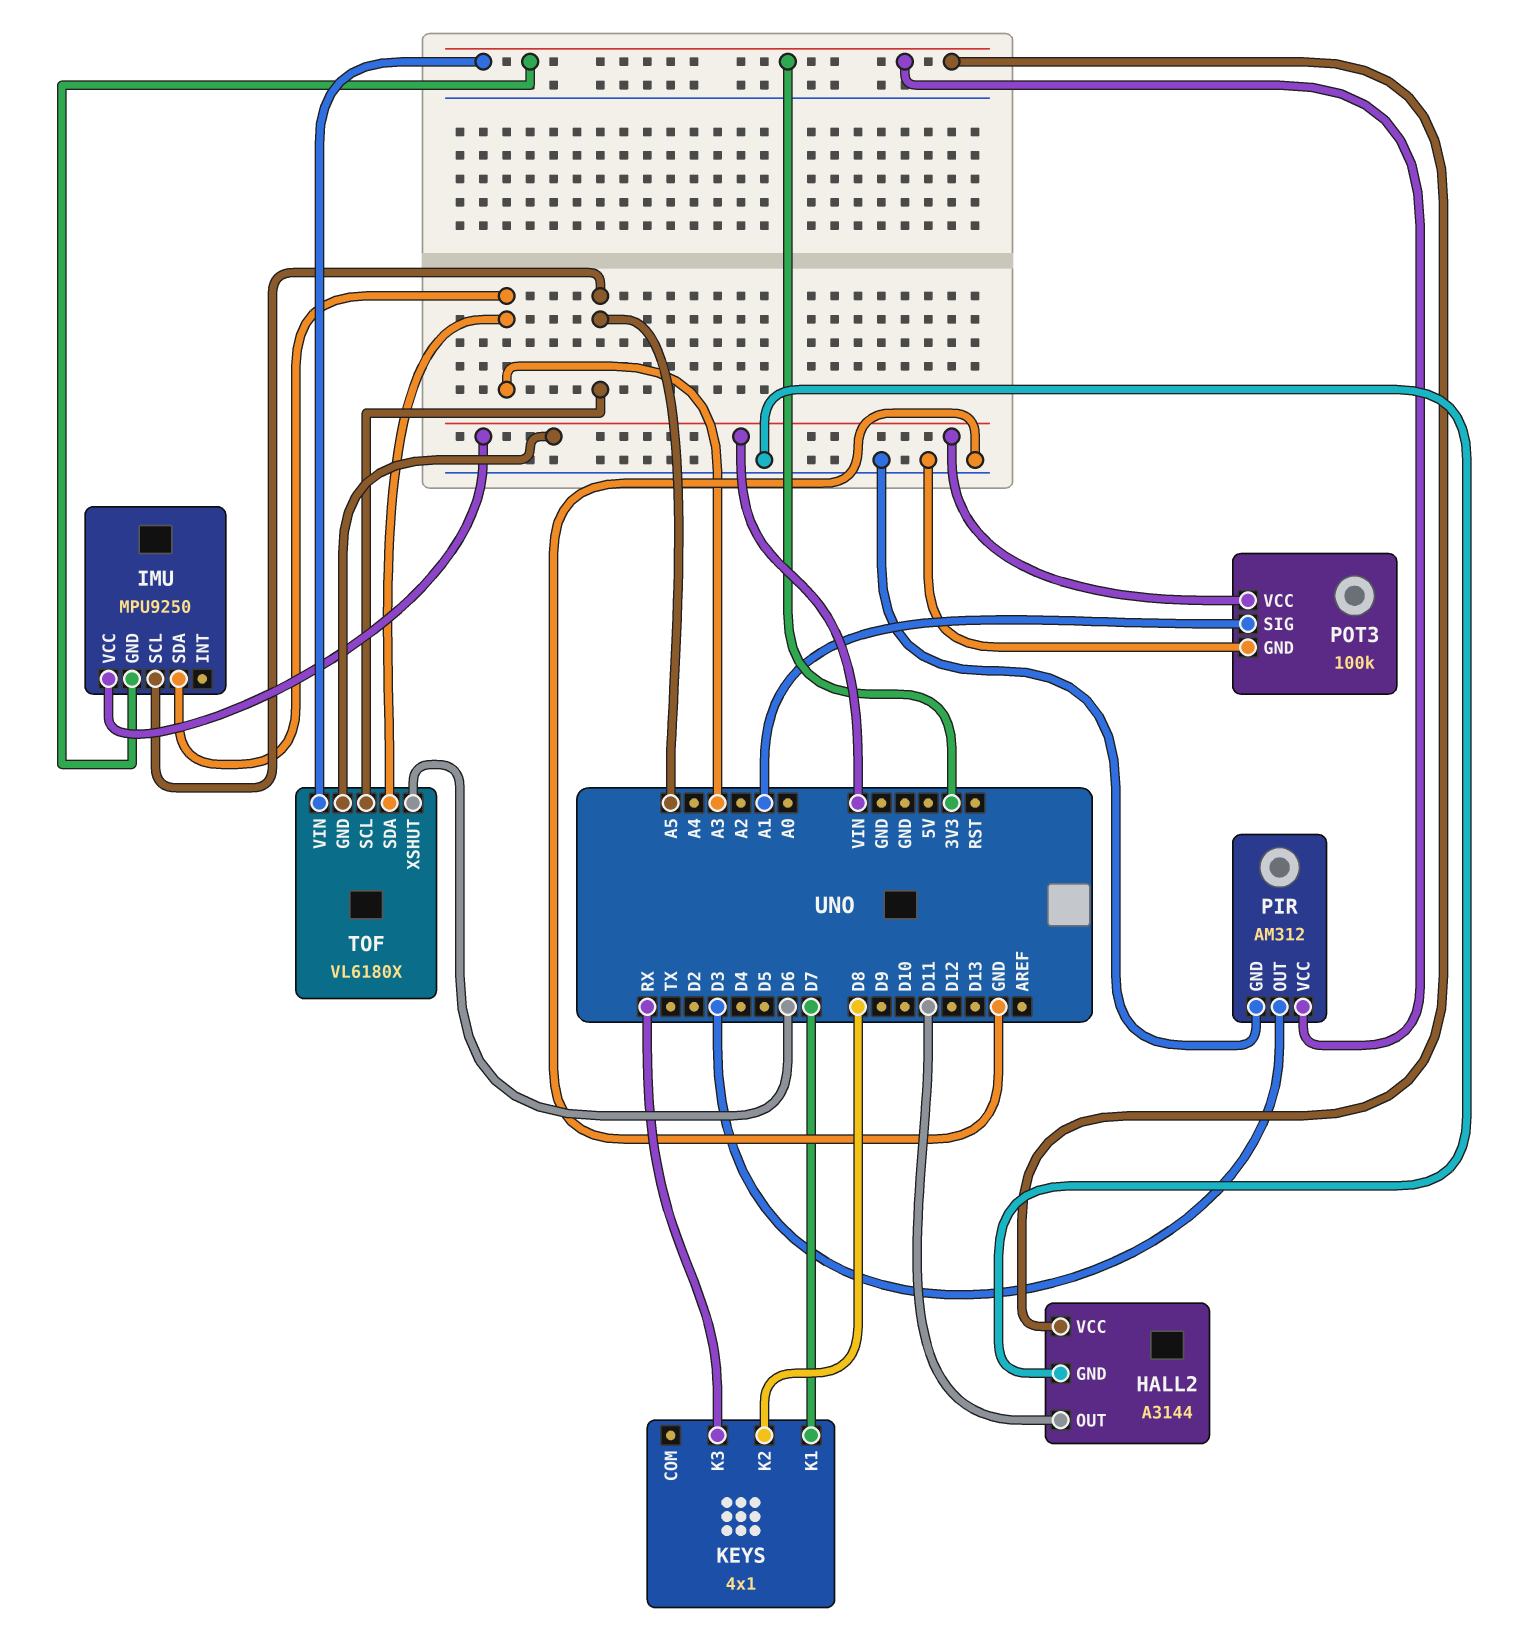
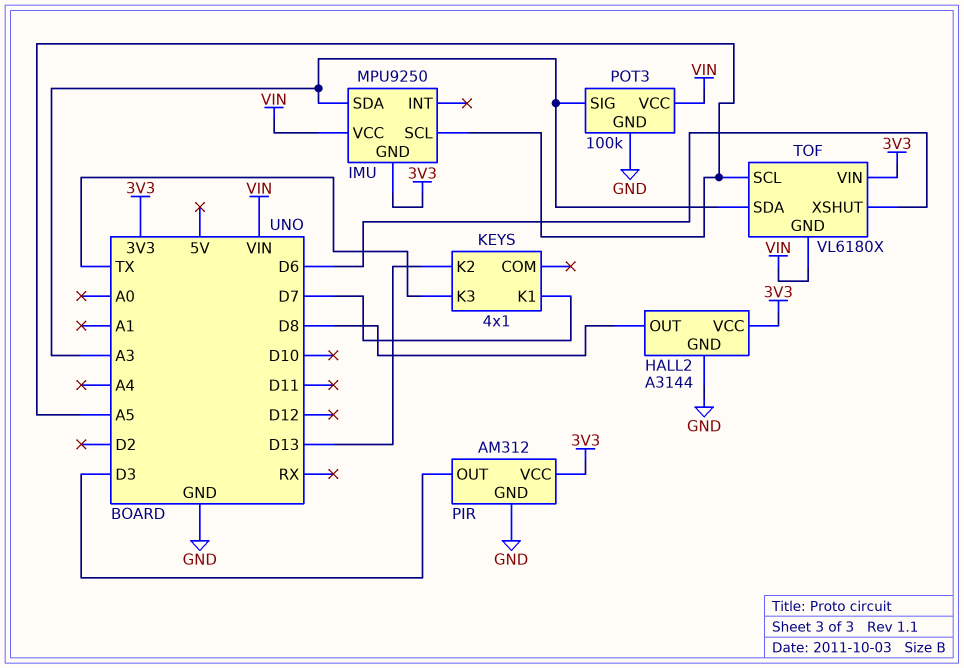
HALL2 pin OUT: D11 -> D8
KEYS pin K2: D8 -> D13
KEYS pin K3: RX -> TX
POT3 pin SIG: A1 -> A3

